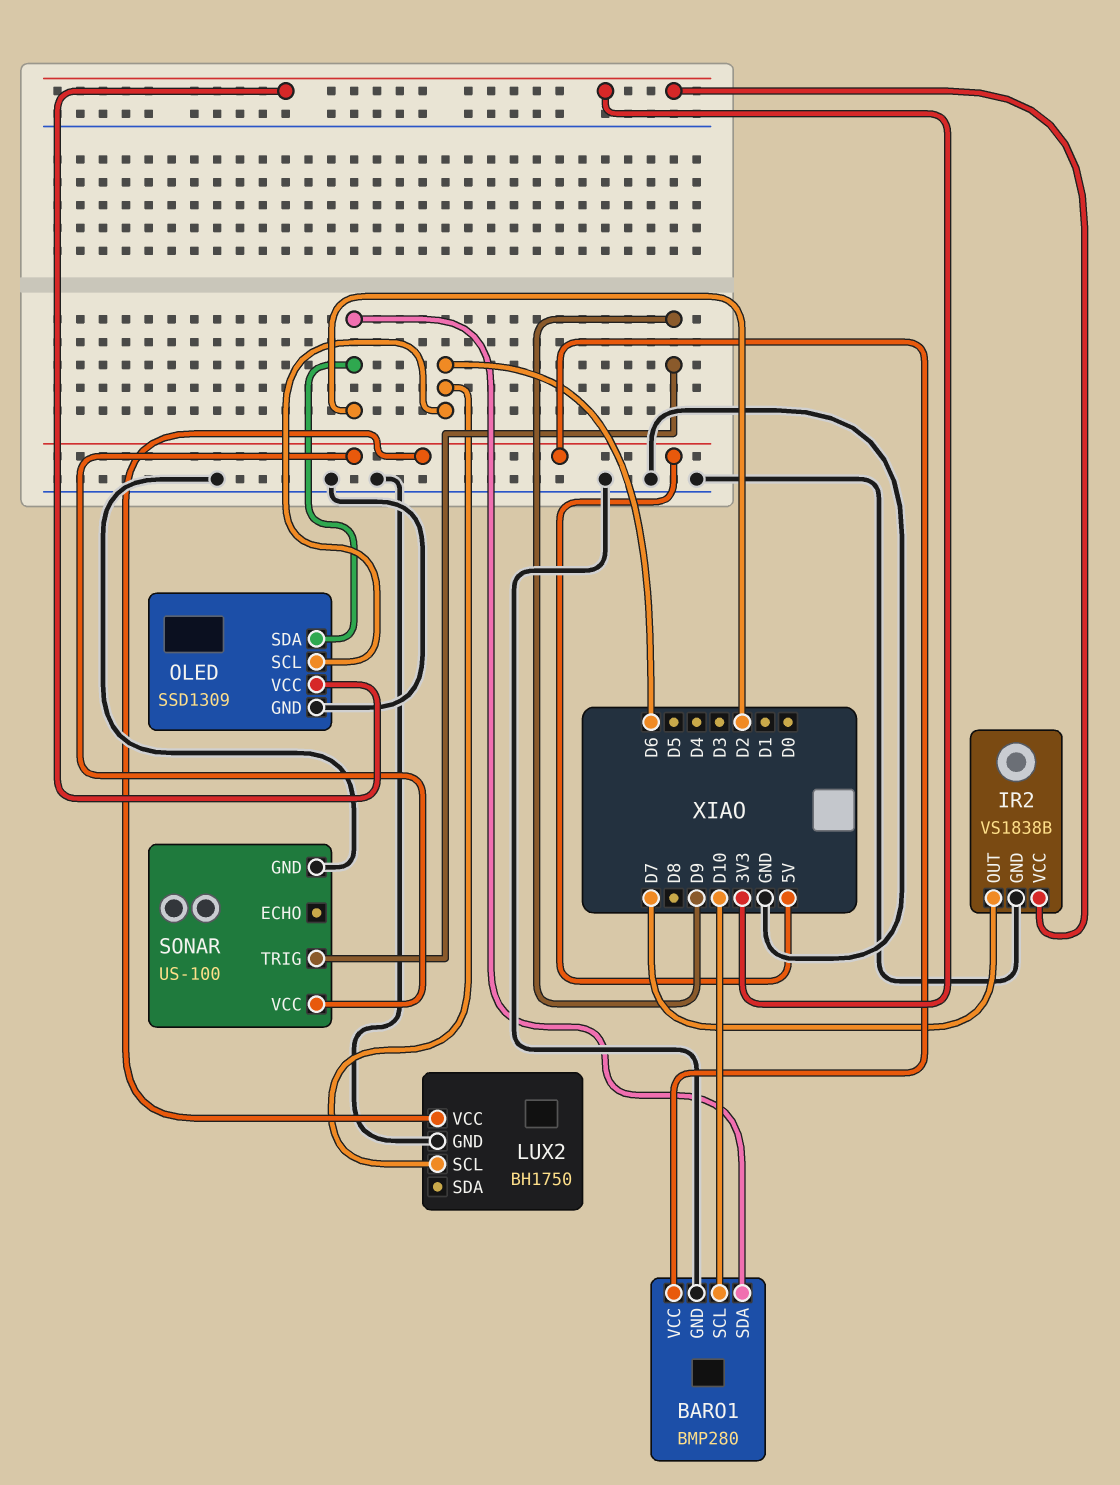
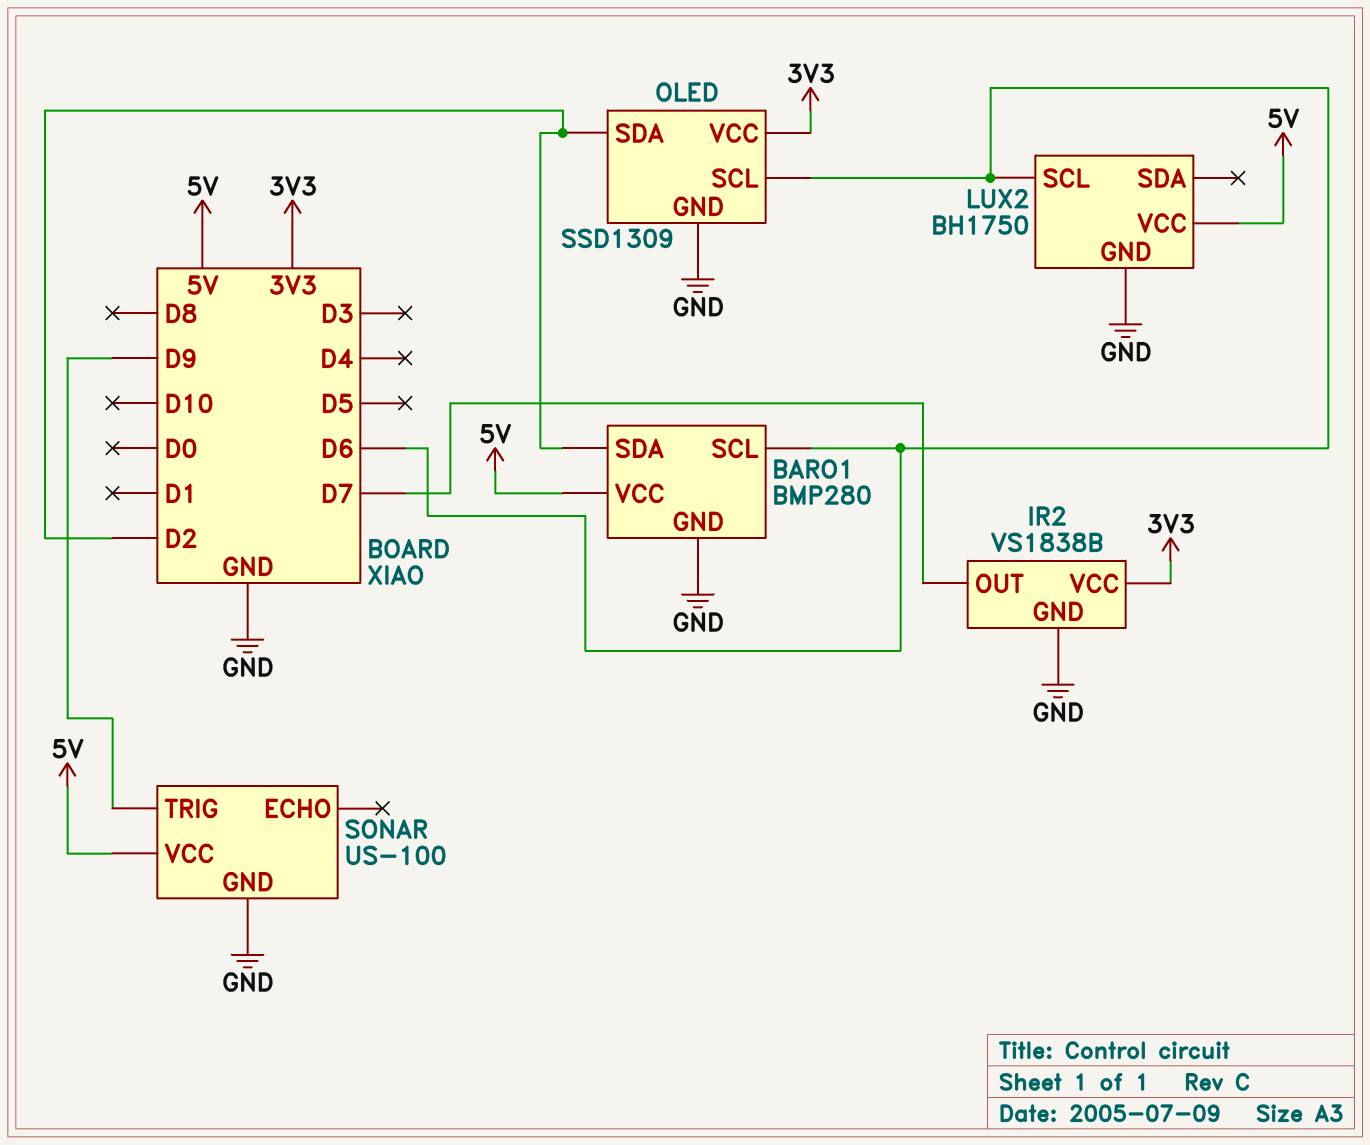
BARO1 pin SCL: D10 -> D6

